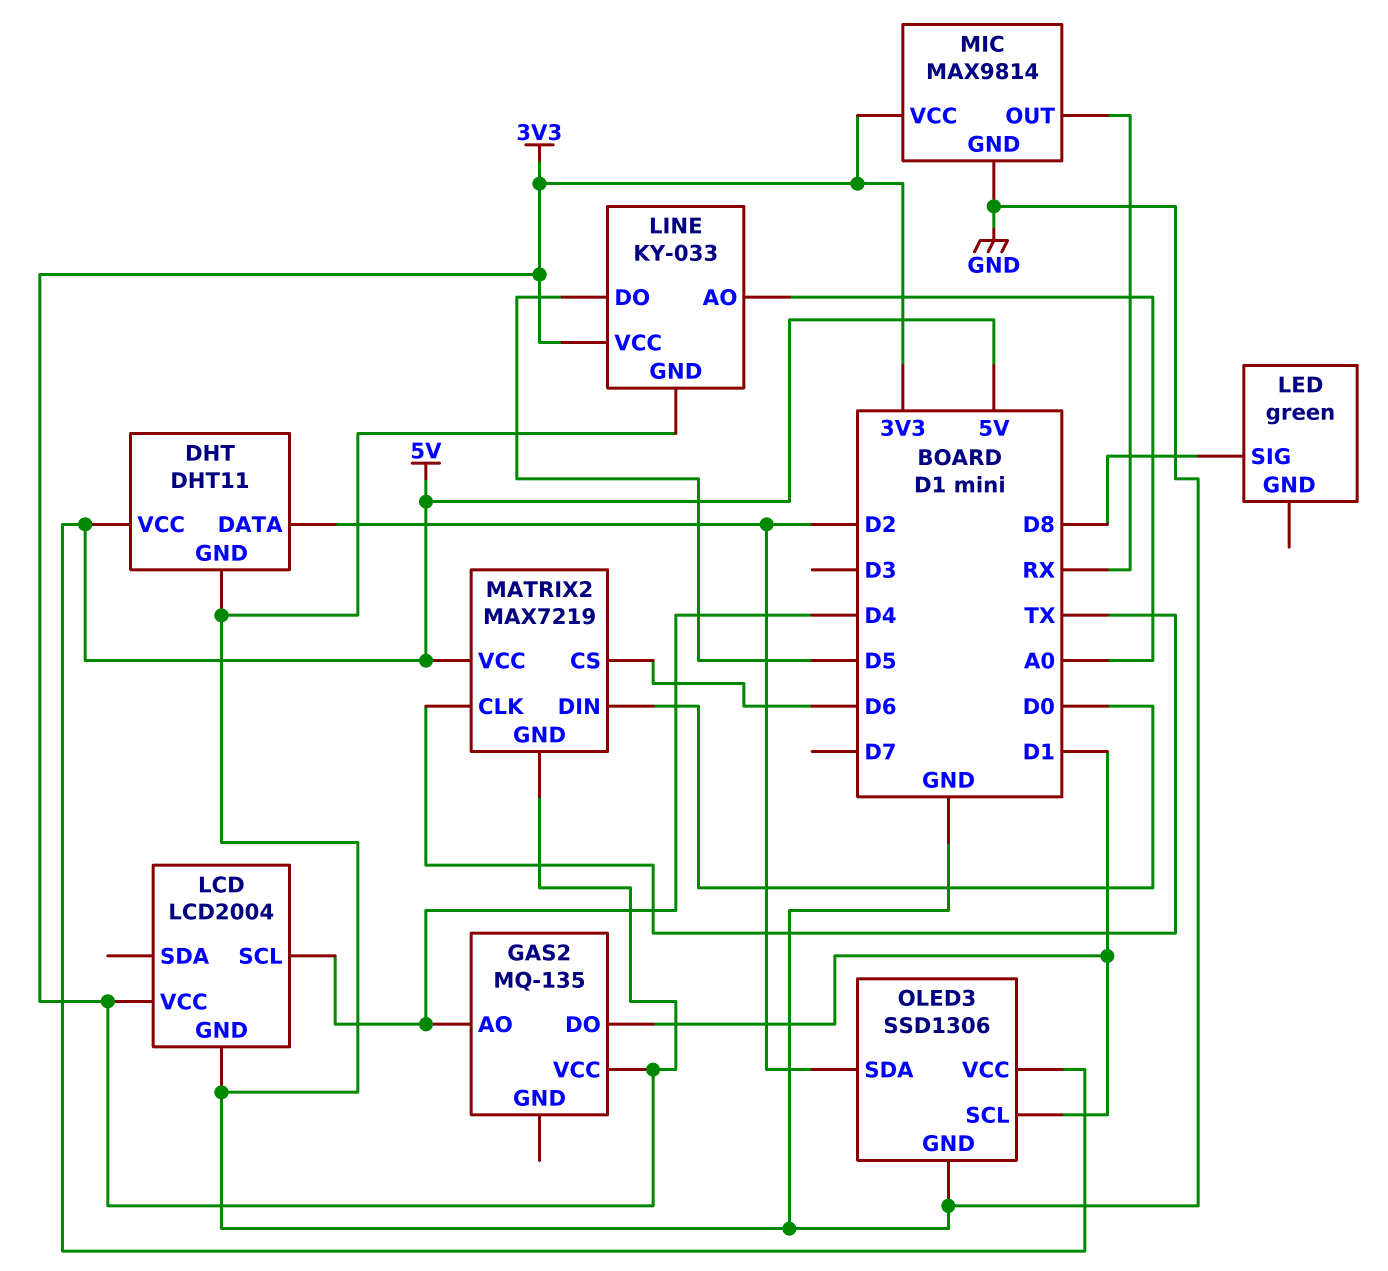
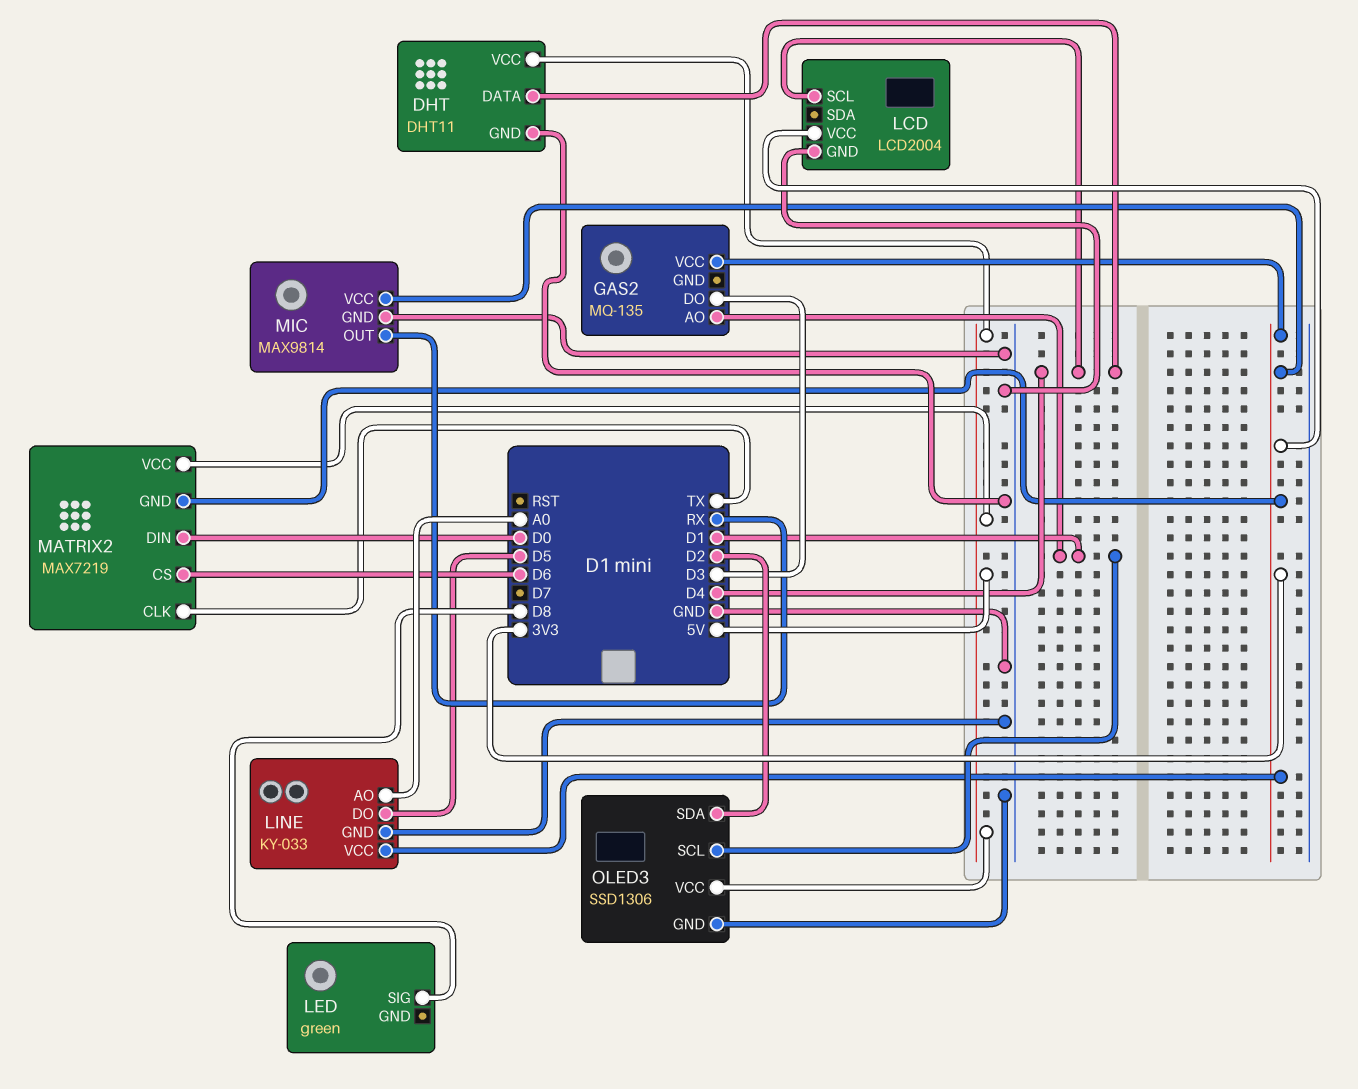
DHT pin DATA: D2 -> D4
GAS2 pin AO: D4 -> D1
GAS2 pin DO: D1 -> D3

